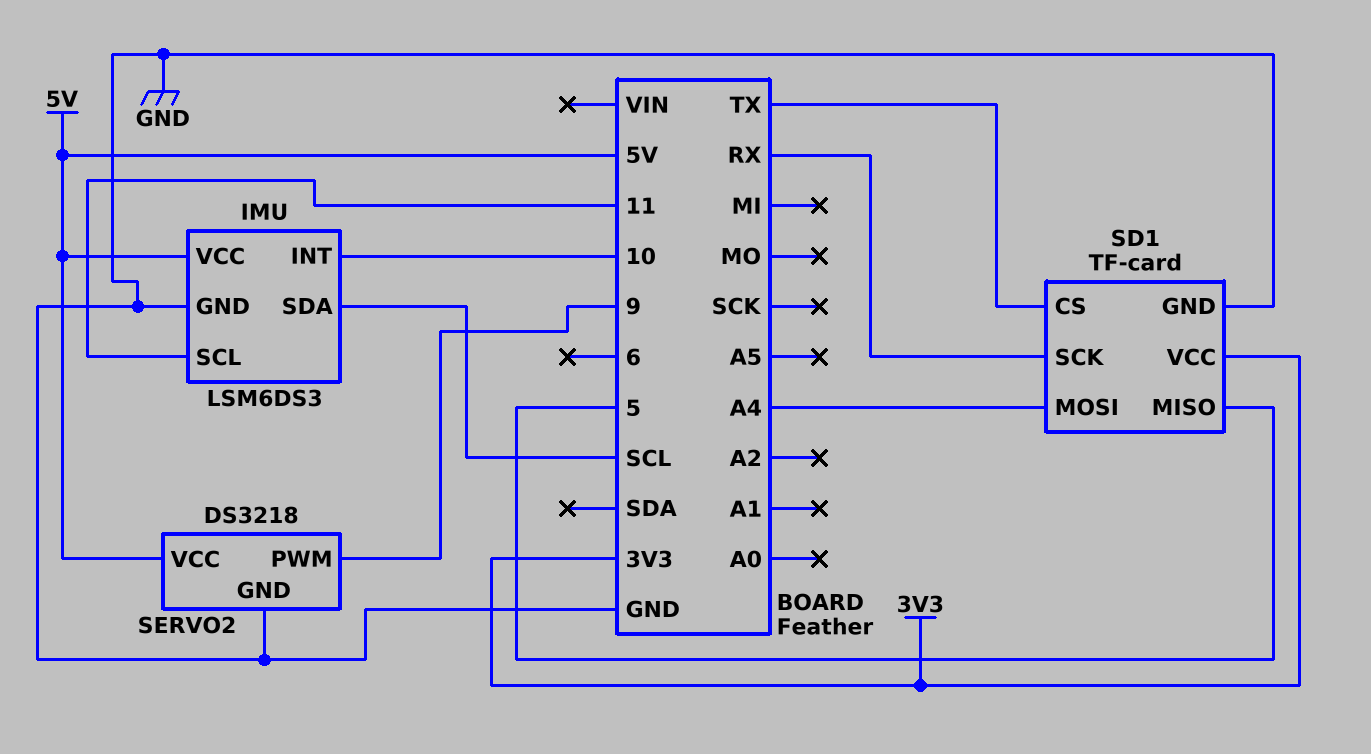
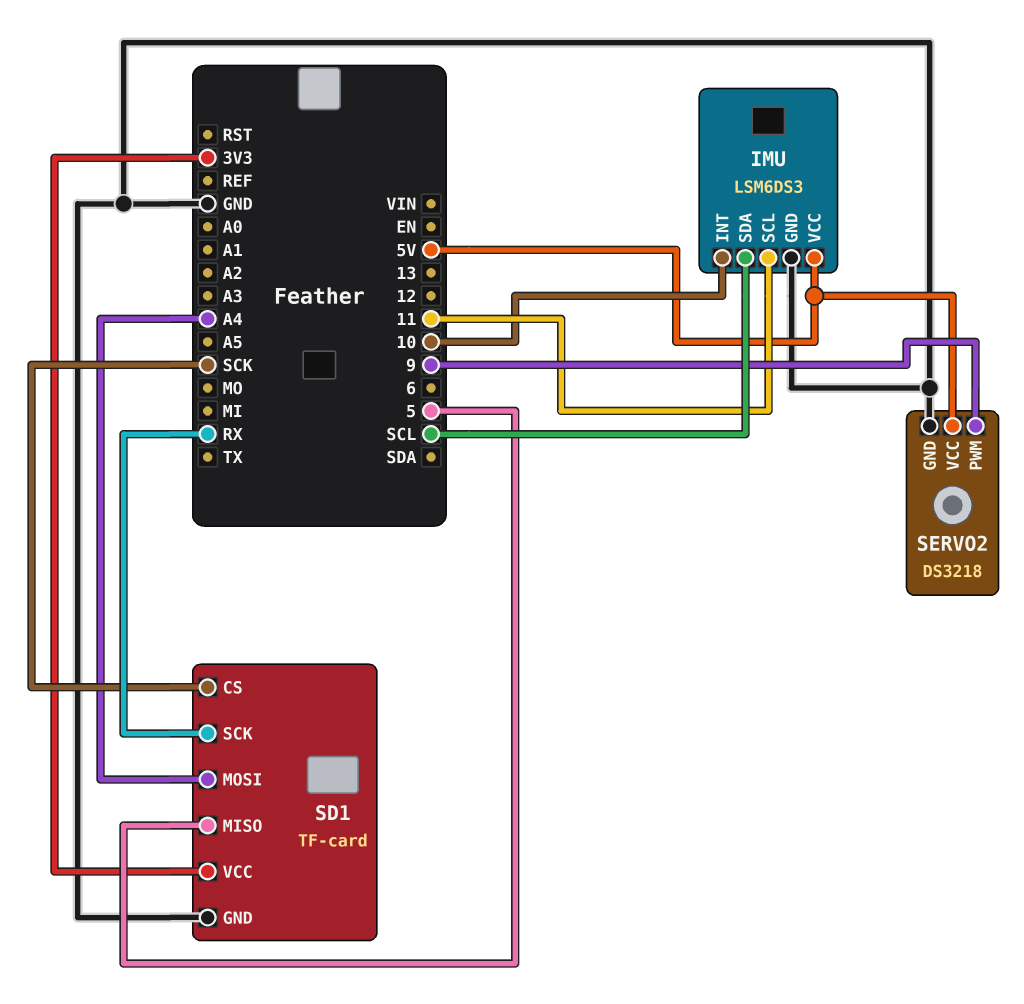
SD1 pin CS: TX -> SCK

